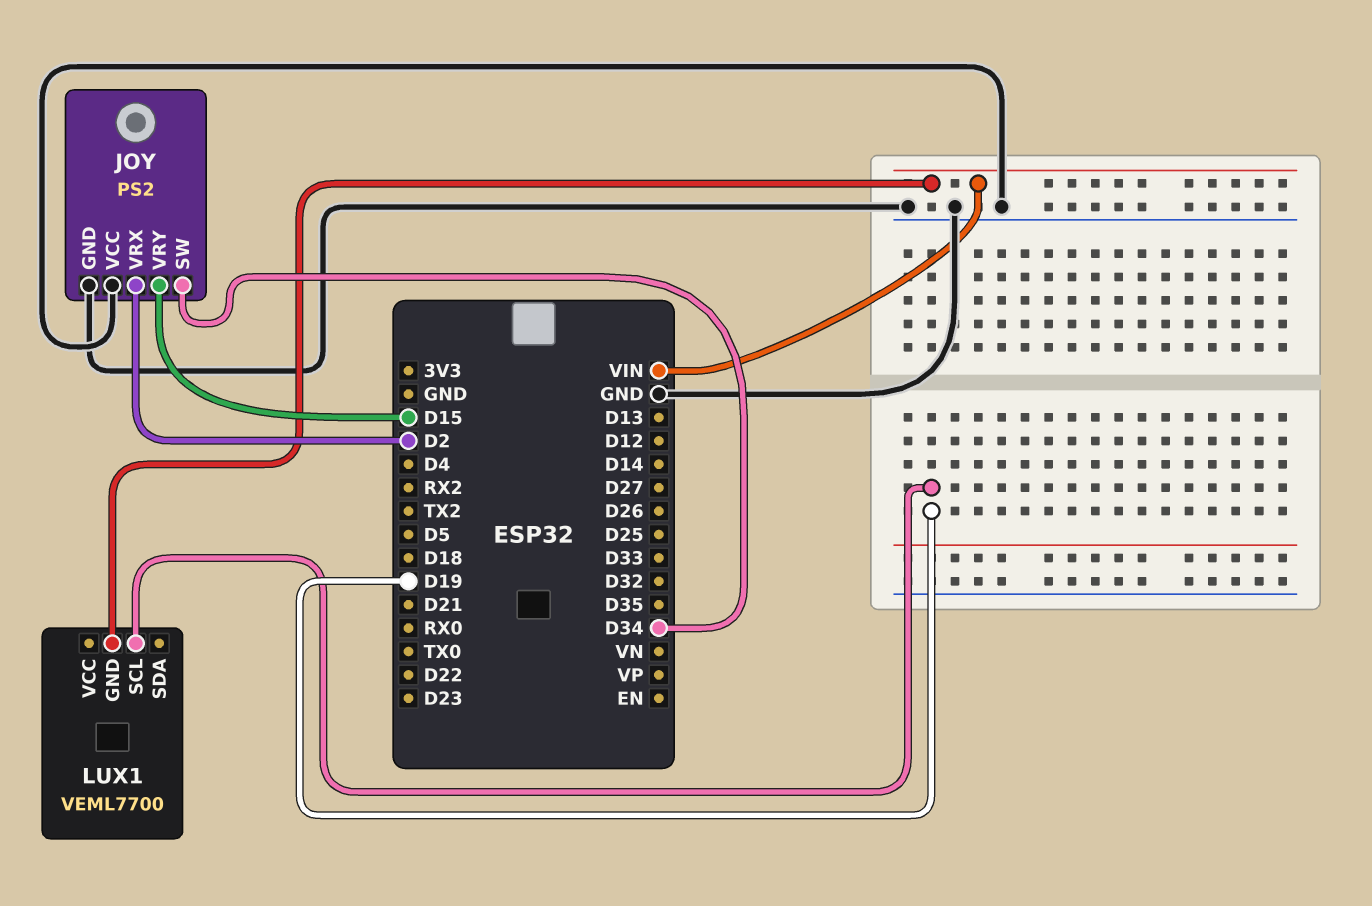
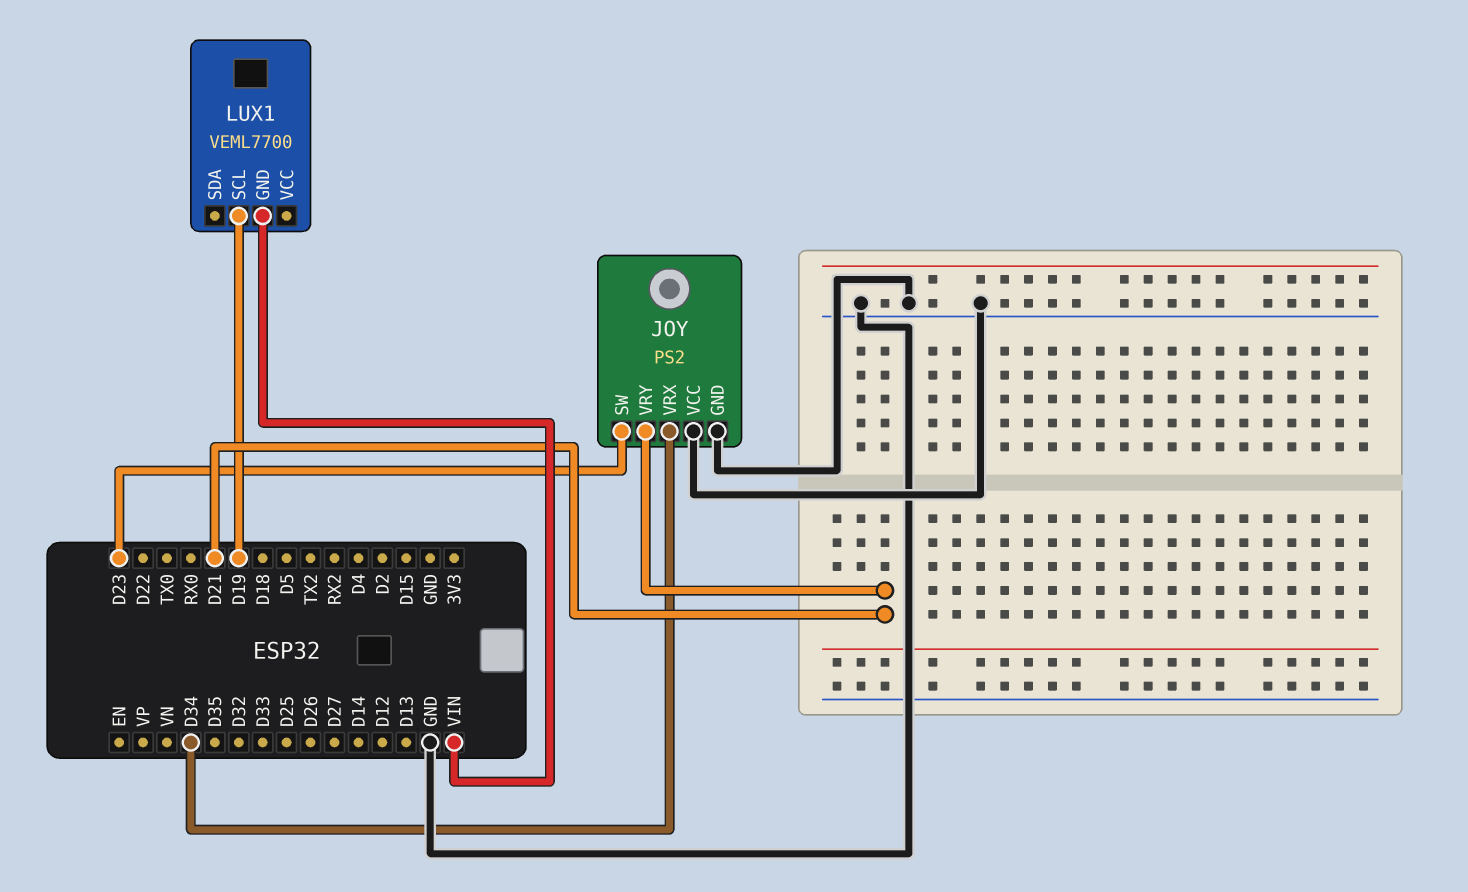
JOY pin SW: D34 -> D23
JOY pin VRX: D2 -> D34
JOY pin VRY: D15 -> D21

